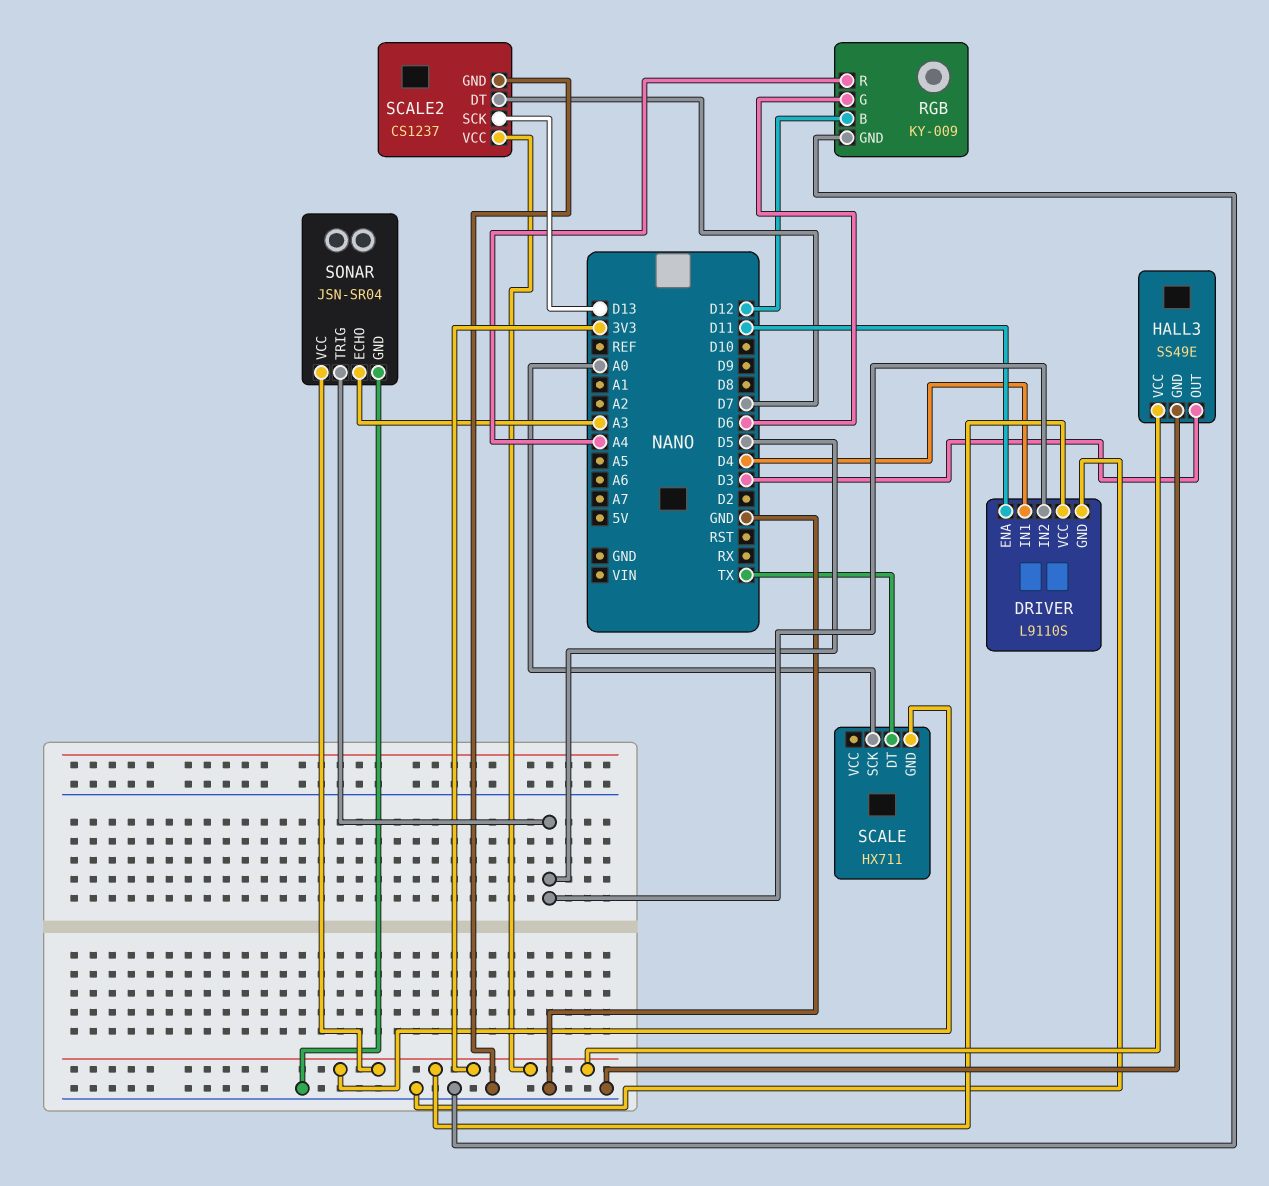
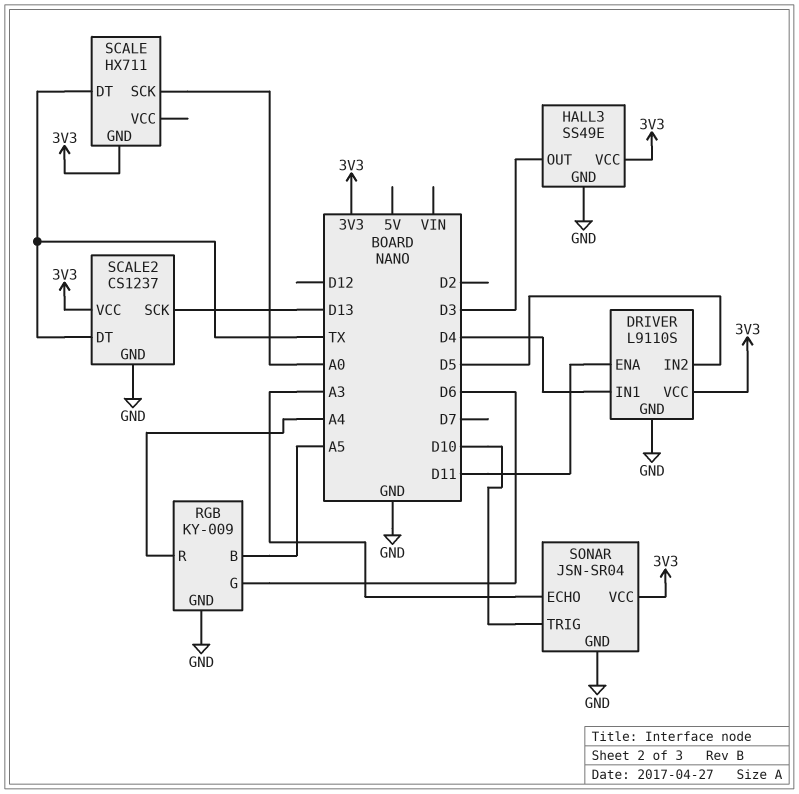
RGB pin B: D12 -> A5
SCALE2 pin DT: D7 -> TX
SONAR pin TRIG: D5 -> D10

